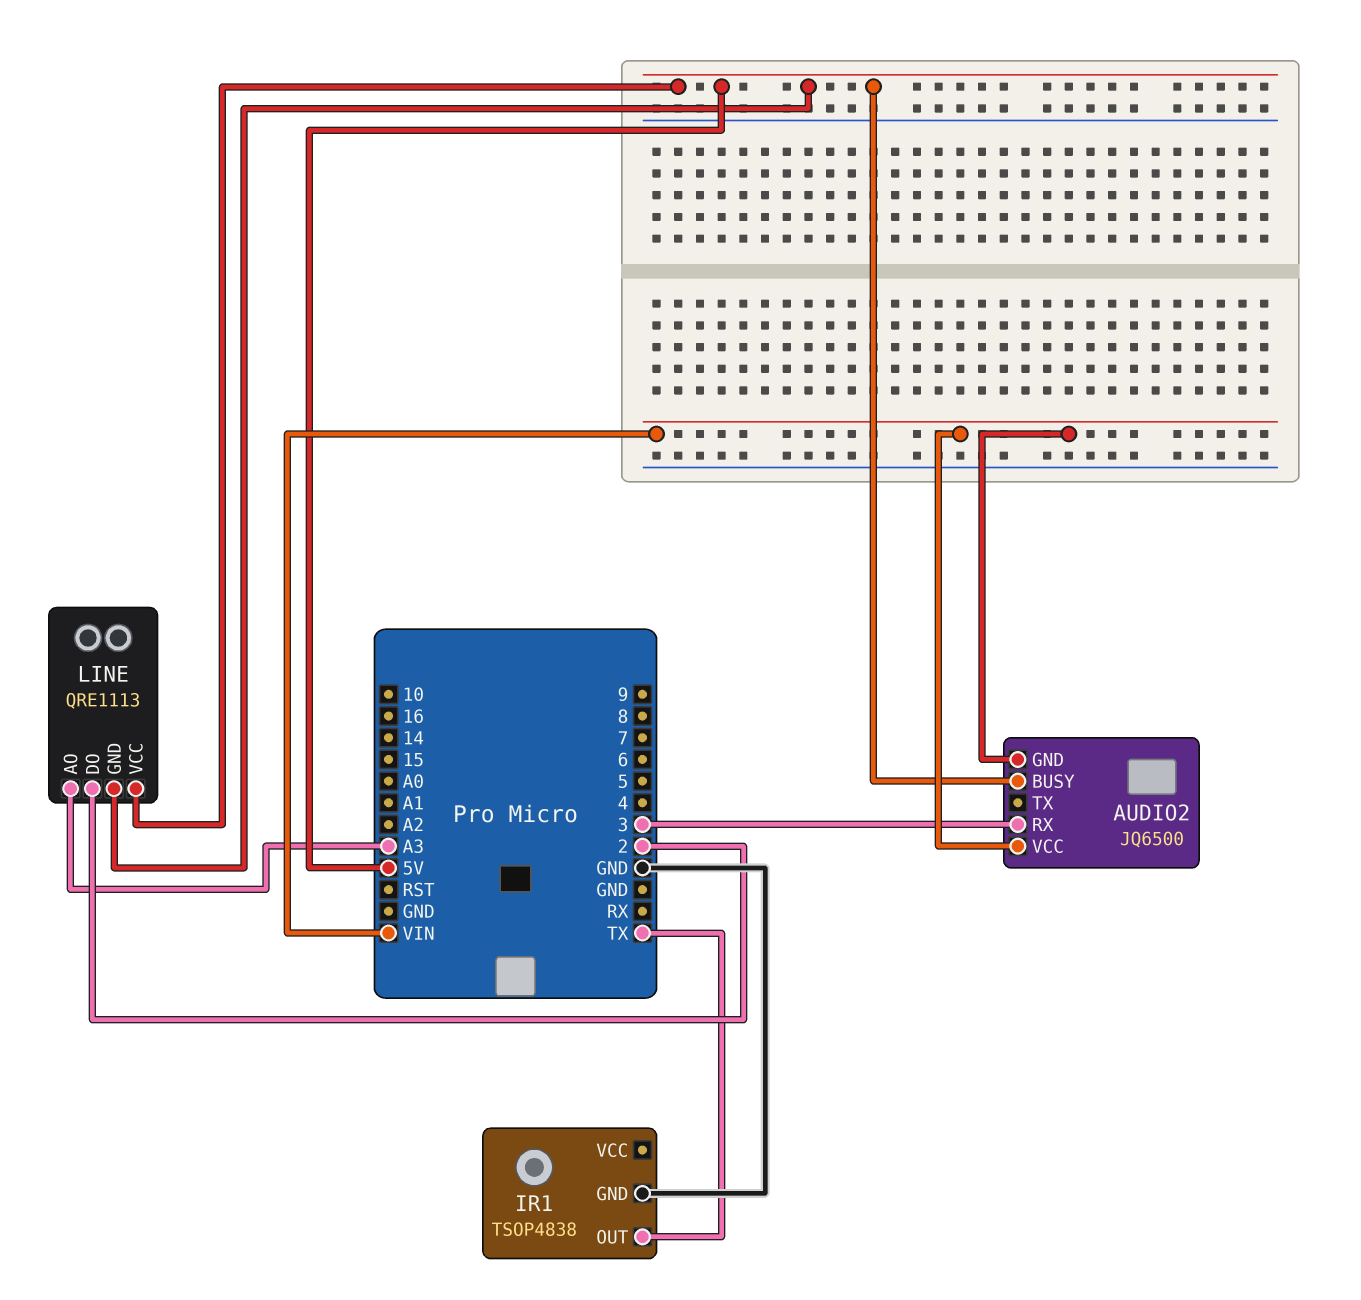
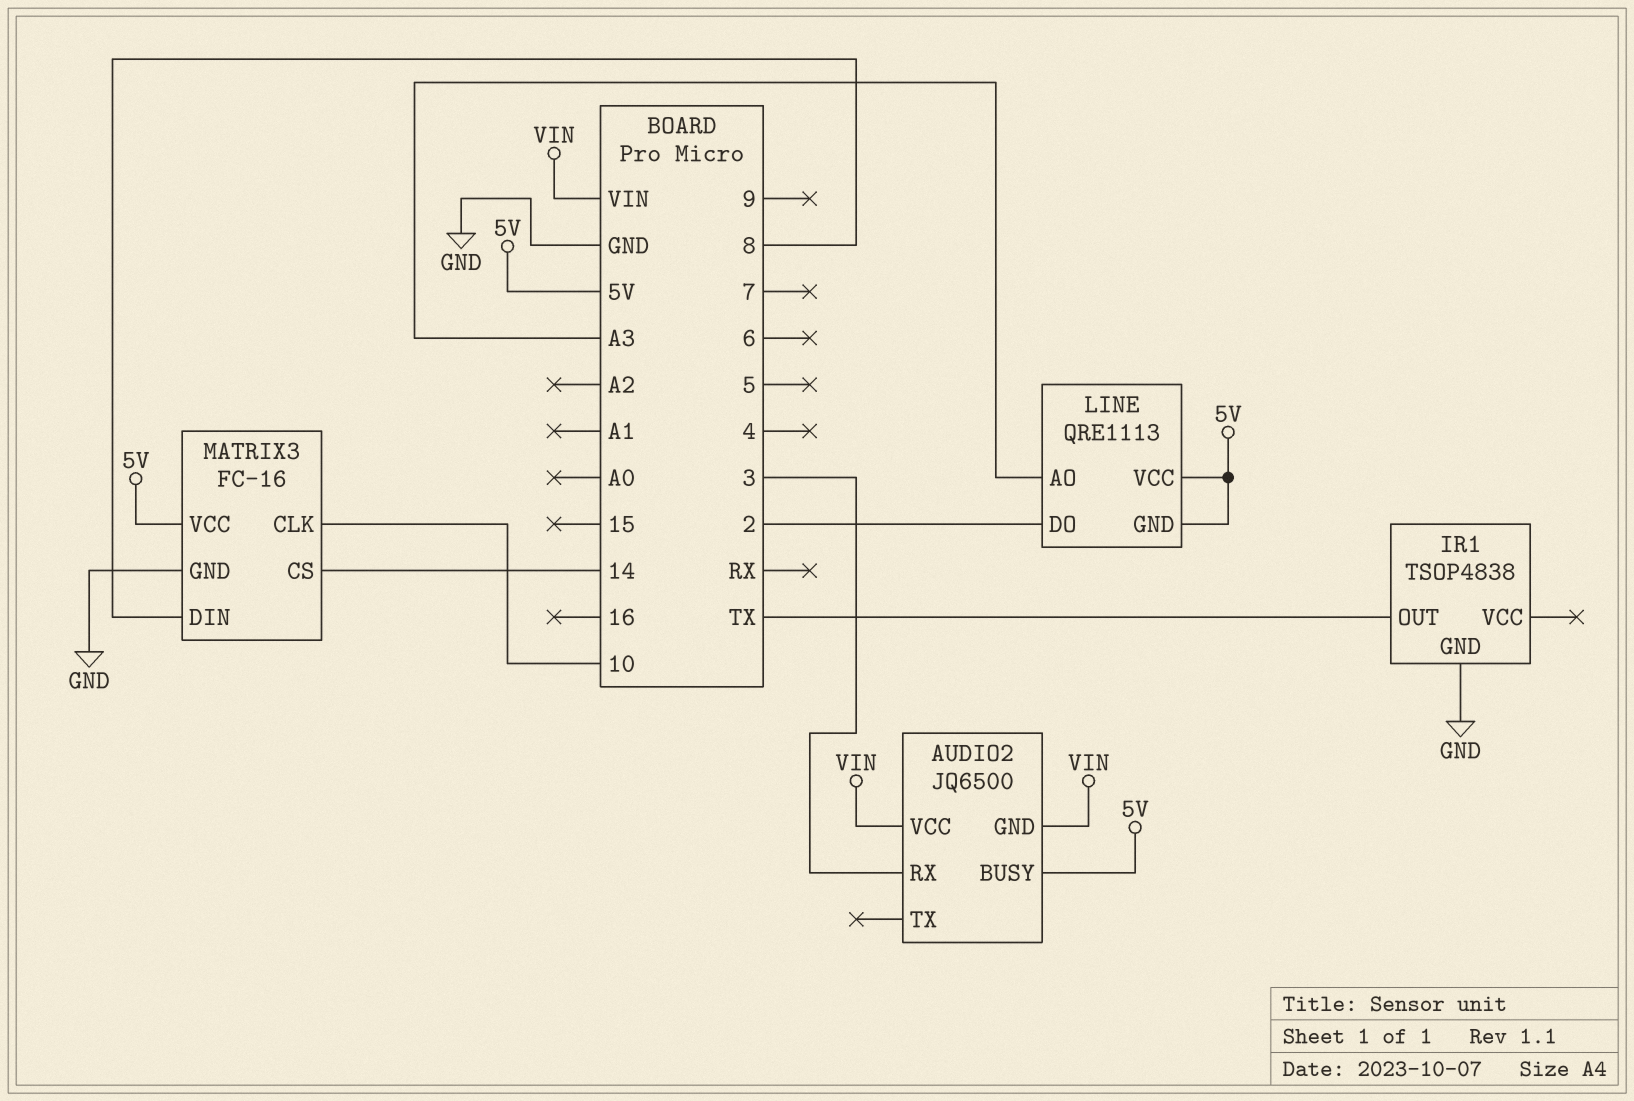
MATRIX3: none -> FC-16
MATRIX3 pin CLK: none -> 10
MATRIX3 pin CS: none -> 14
MATRIX3 pin DIN: none -> 8
MATRIX3 pin GND: none -> GND
MATRIX3 pin VCC: none -> 5V

